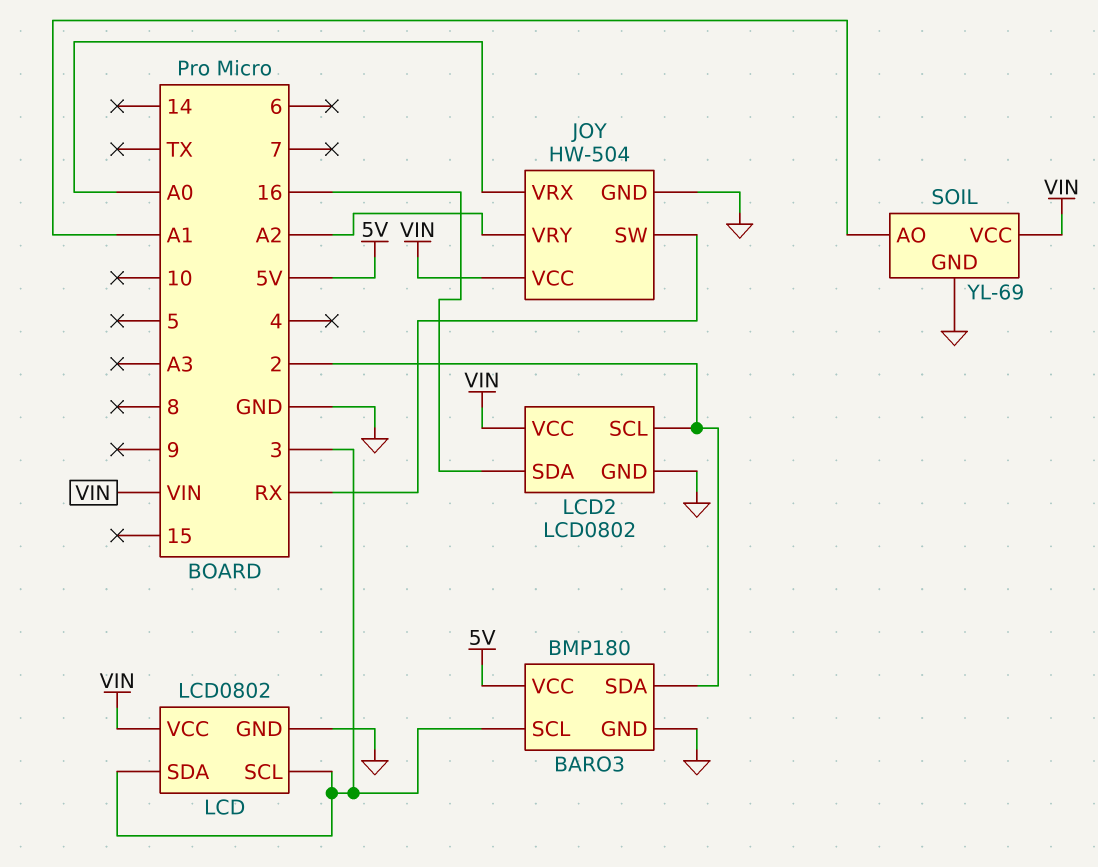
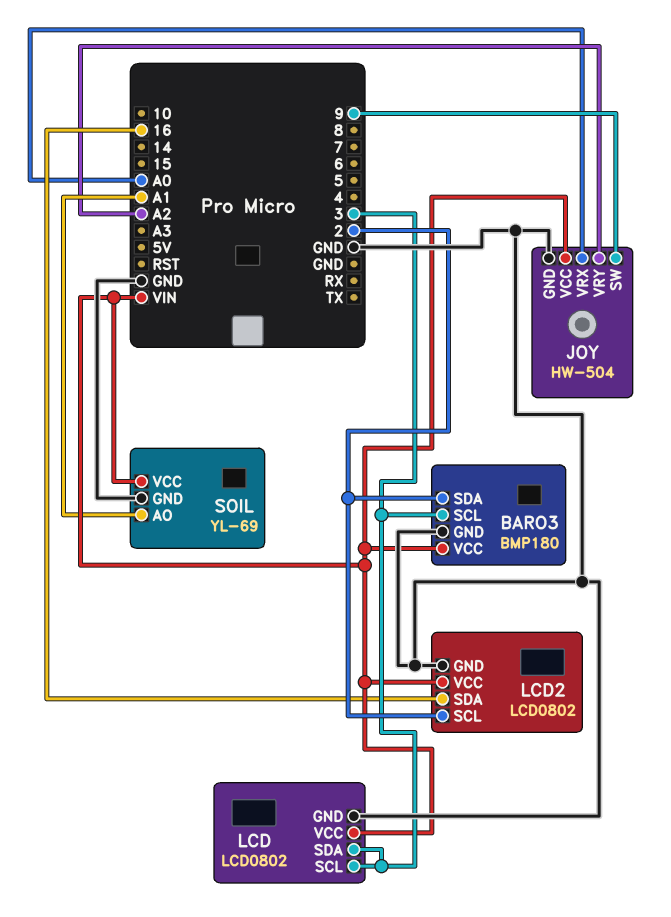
BARO3 pin VCC: 5V -> VIN
JOY pin SW: RX -> 9

